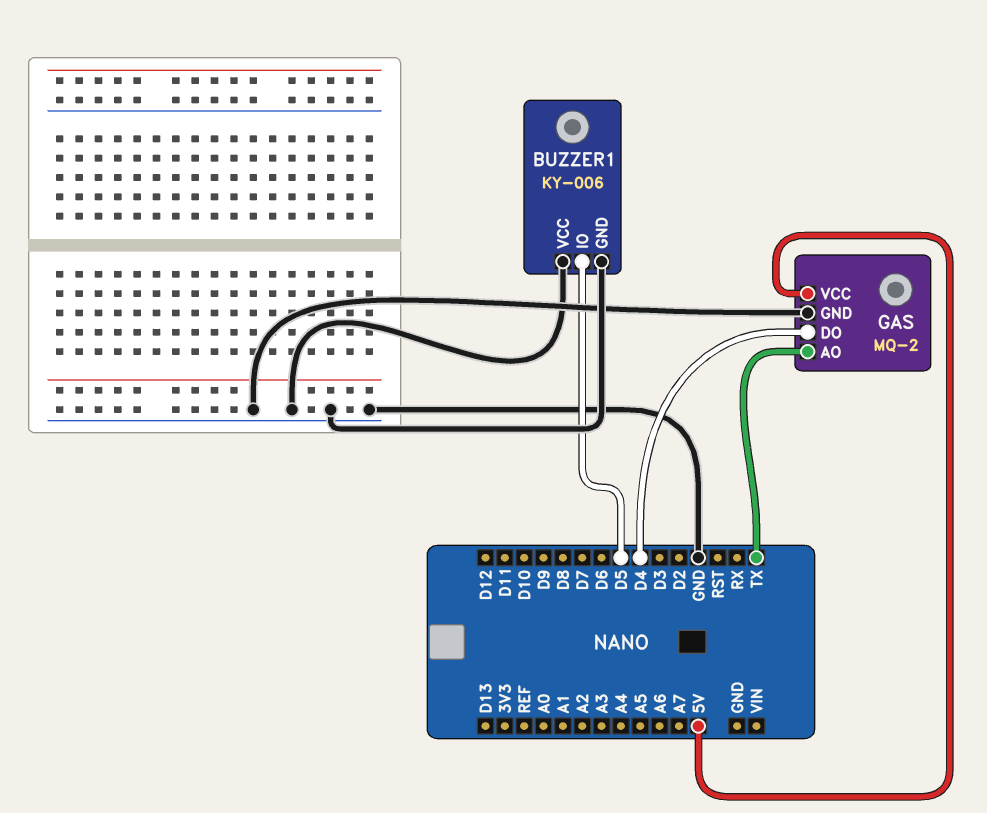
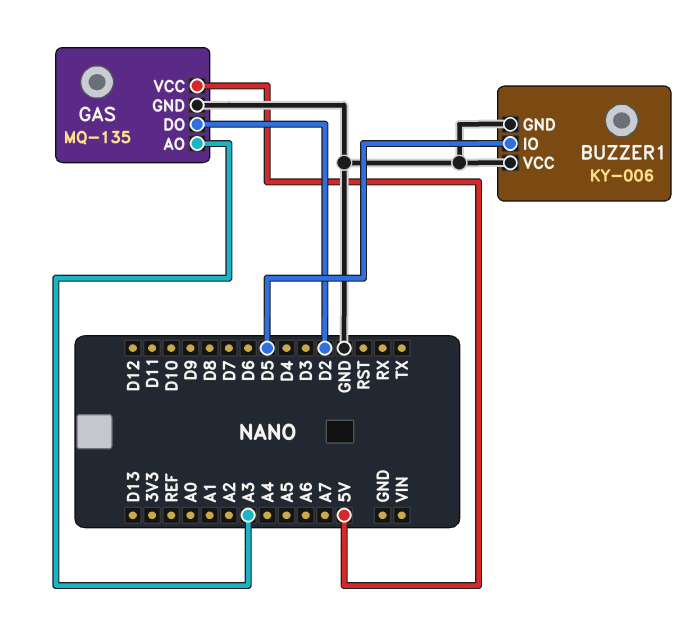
GAS: MQ-2 -> MQ-135
GAS pin AO: TX -> A3
GAS pin DO: D4 -> D2

